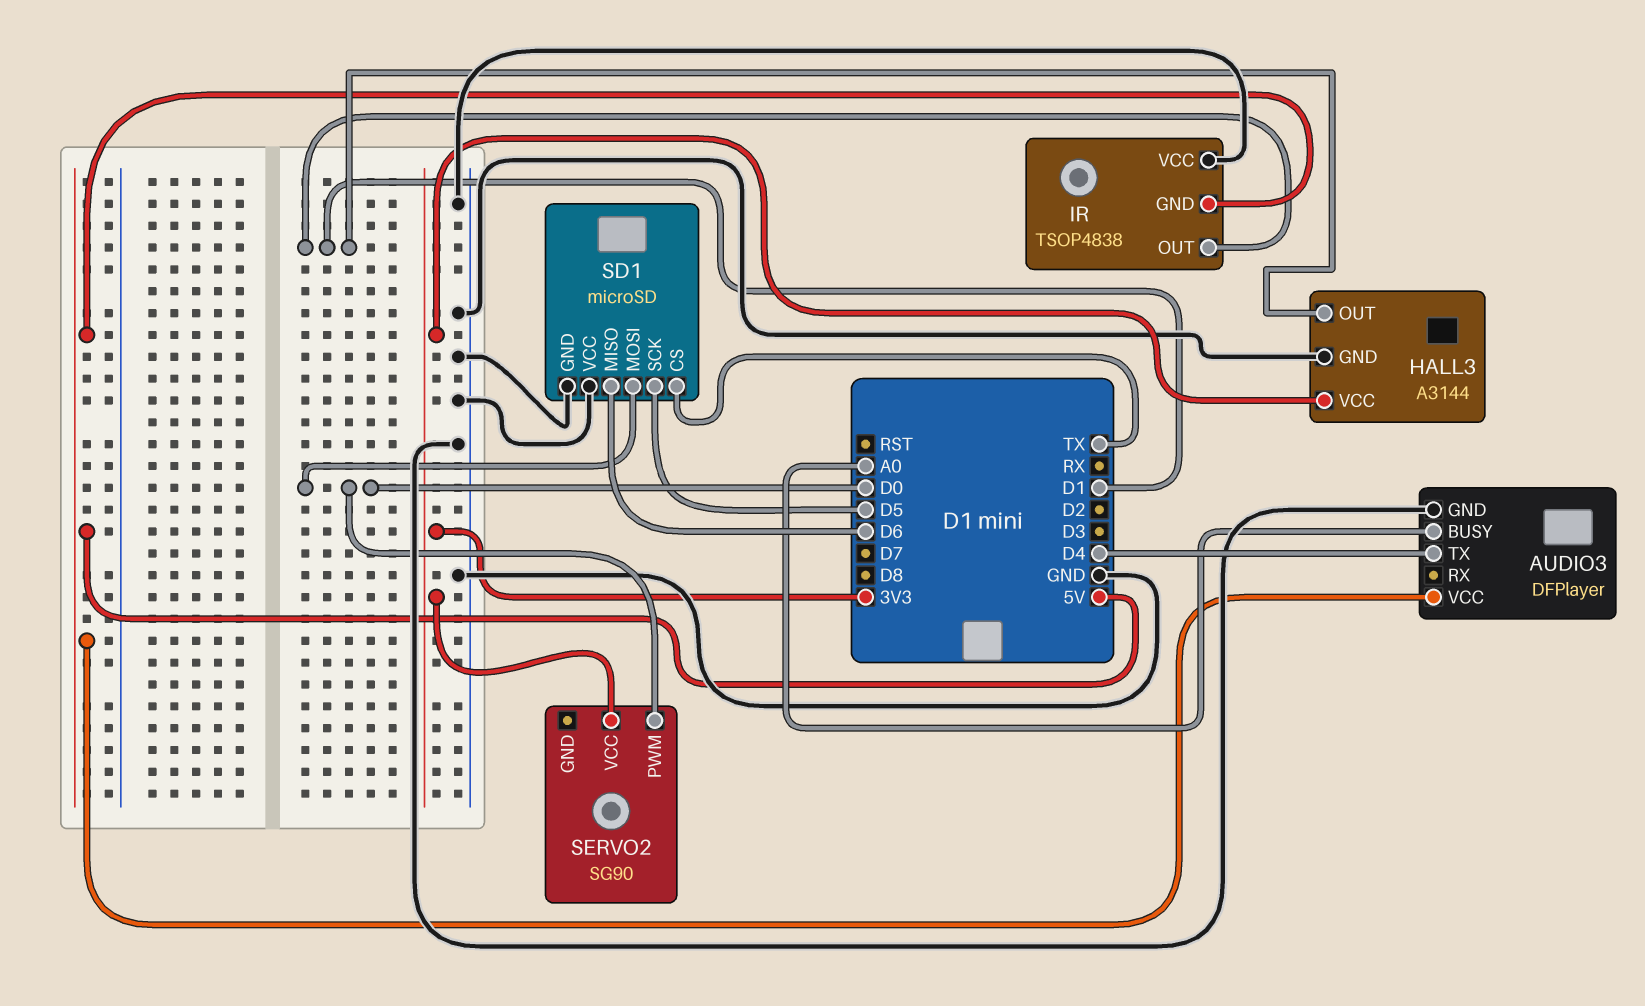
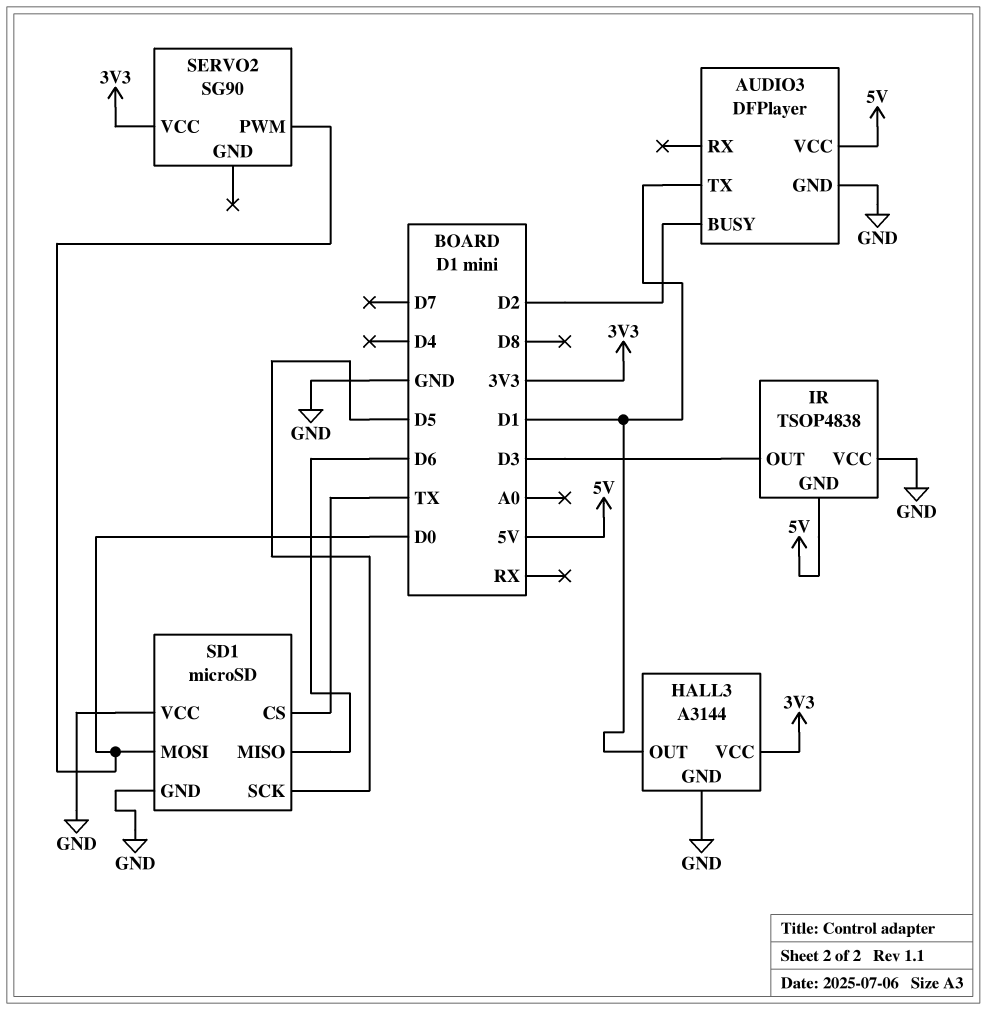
AUDIO3 pin BUSY: A0 -> D2
AUDIO3 pin TX: D4 -> D1
IR pin OUT: D1 -> D3

